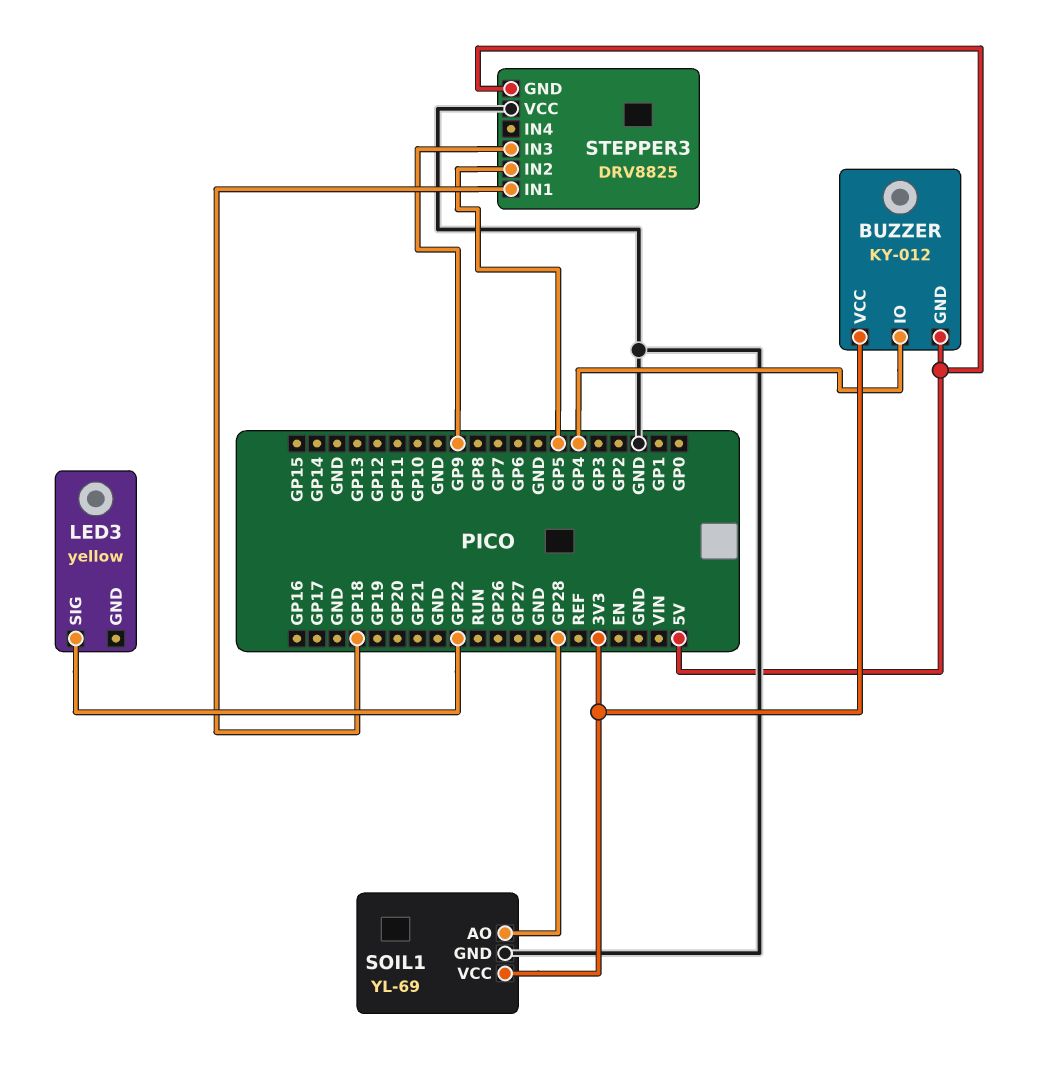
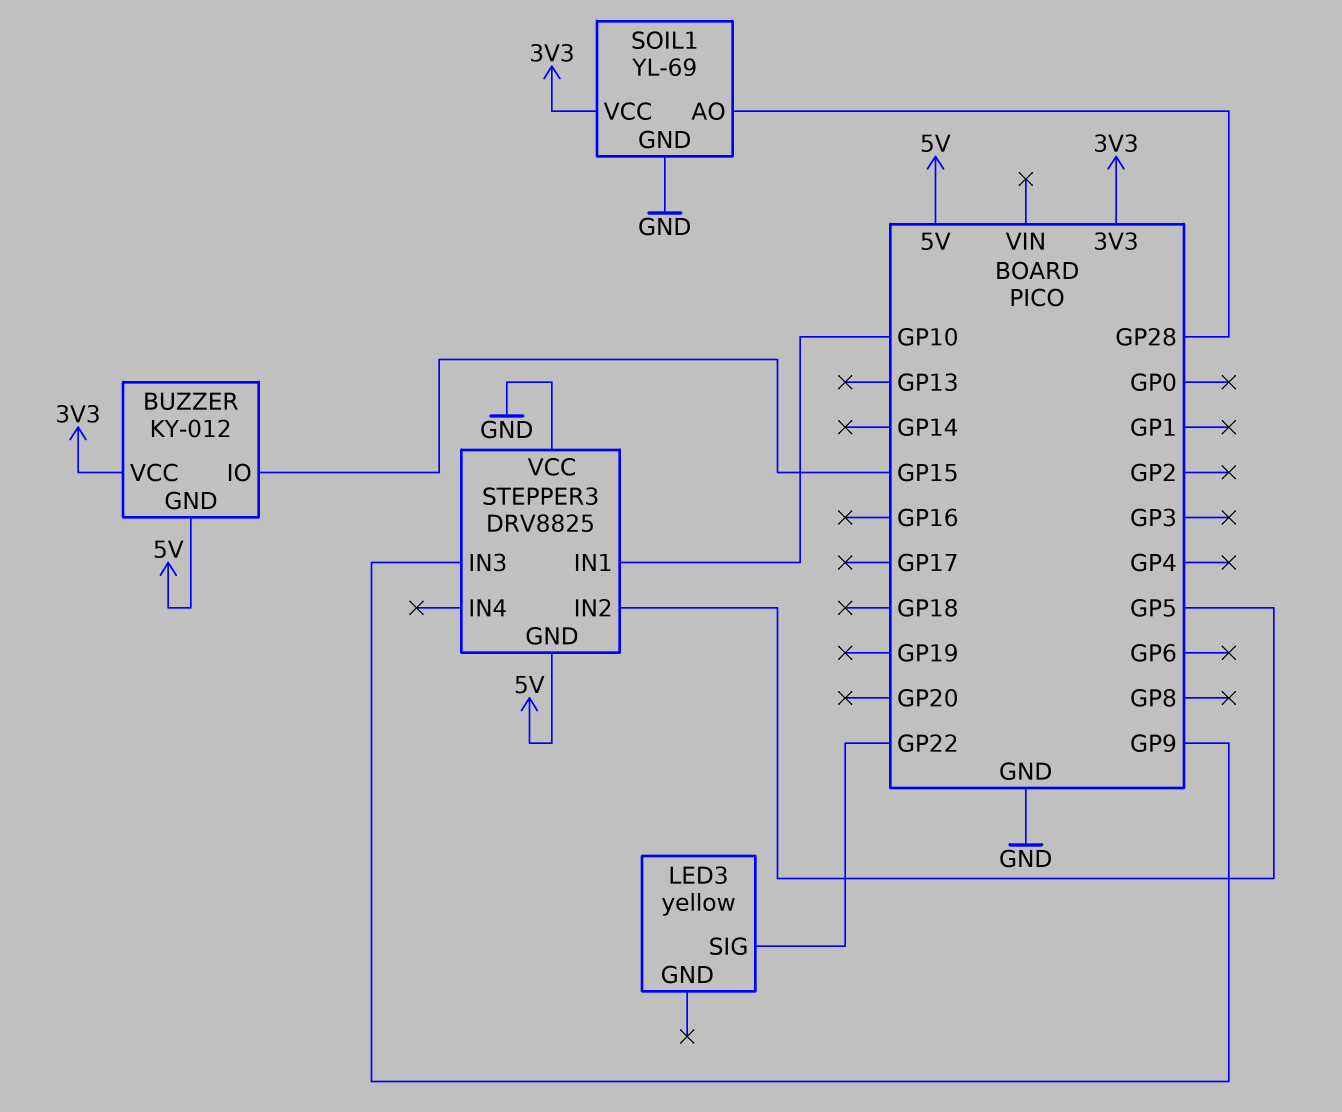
BUZZER pin IO: GP4 -> GP15
STEPPER3 pin IN1: GP18 -> GP10

